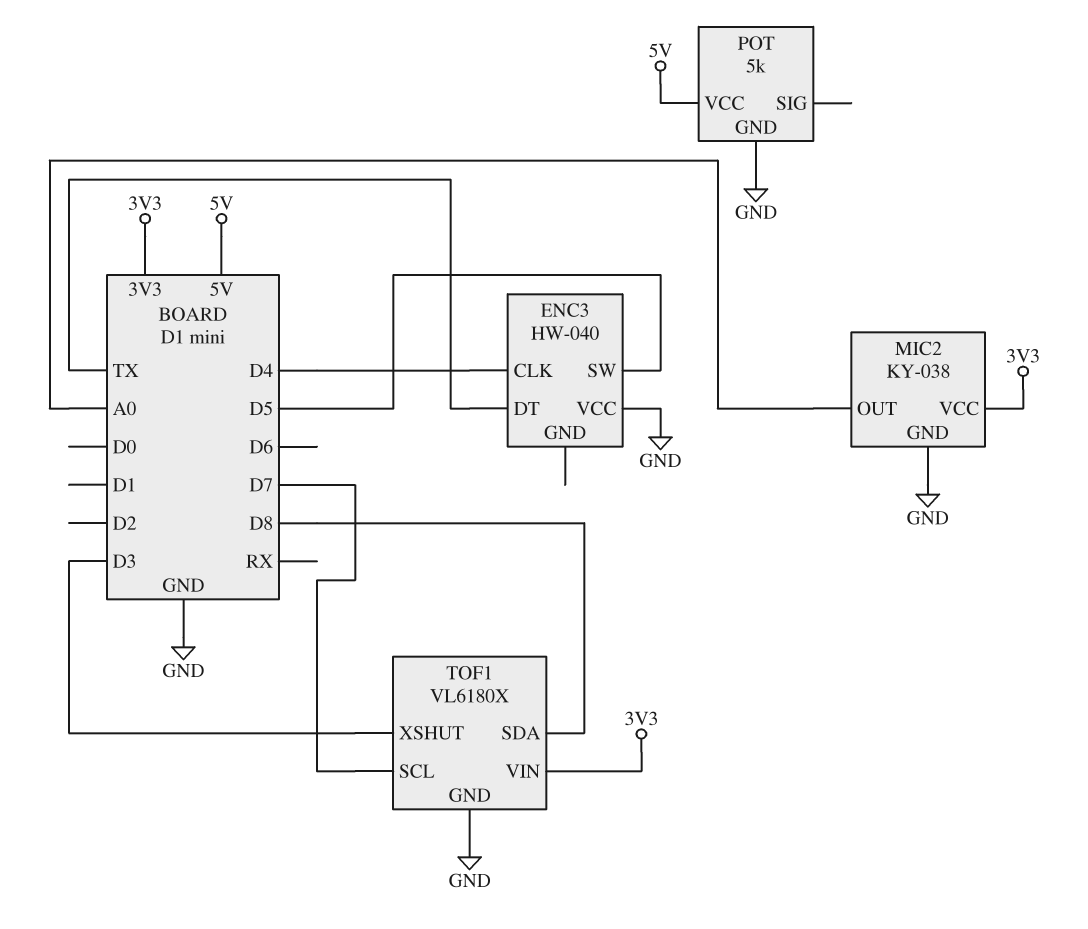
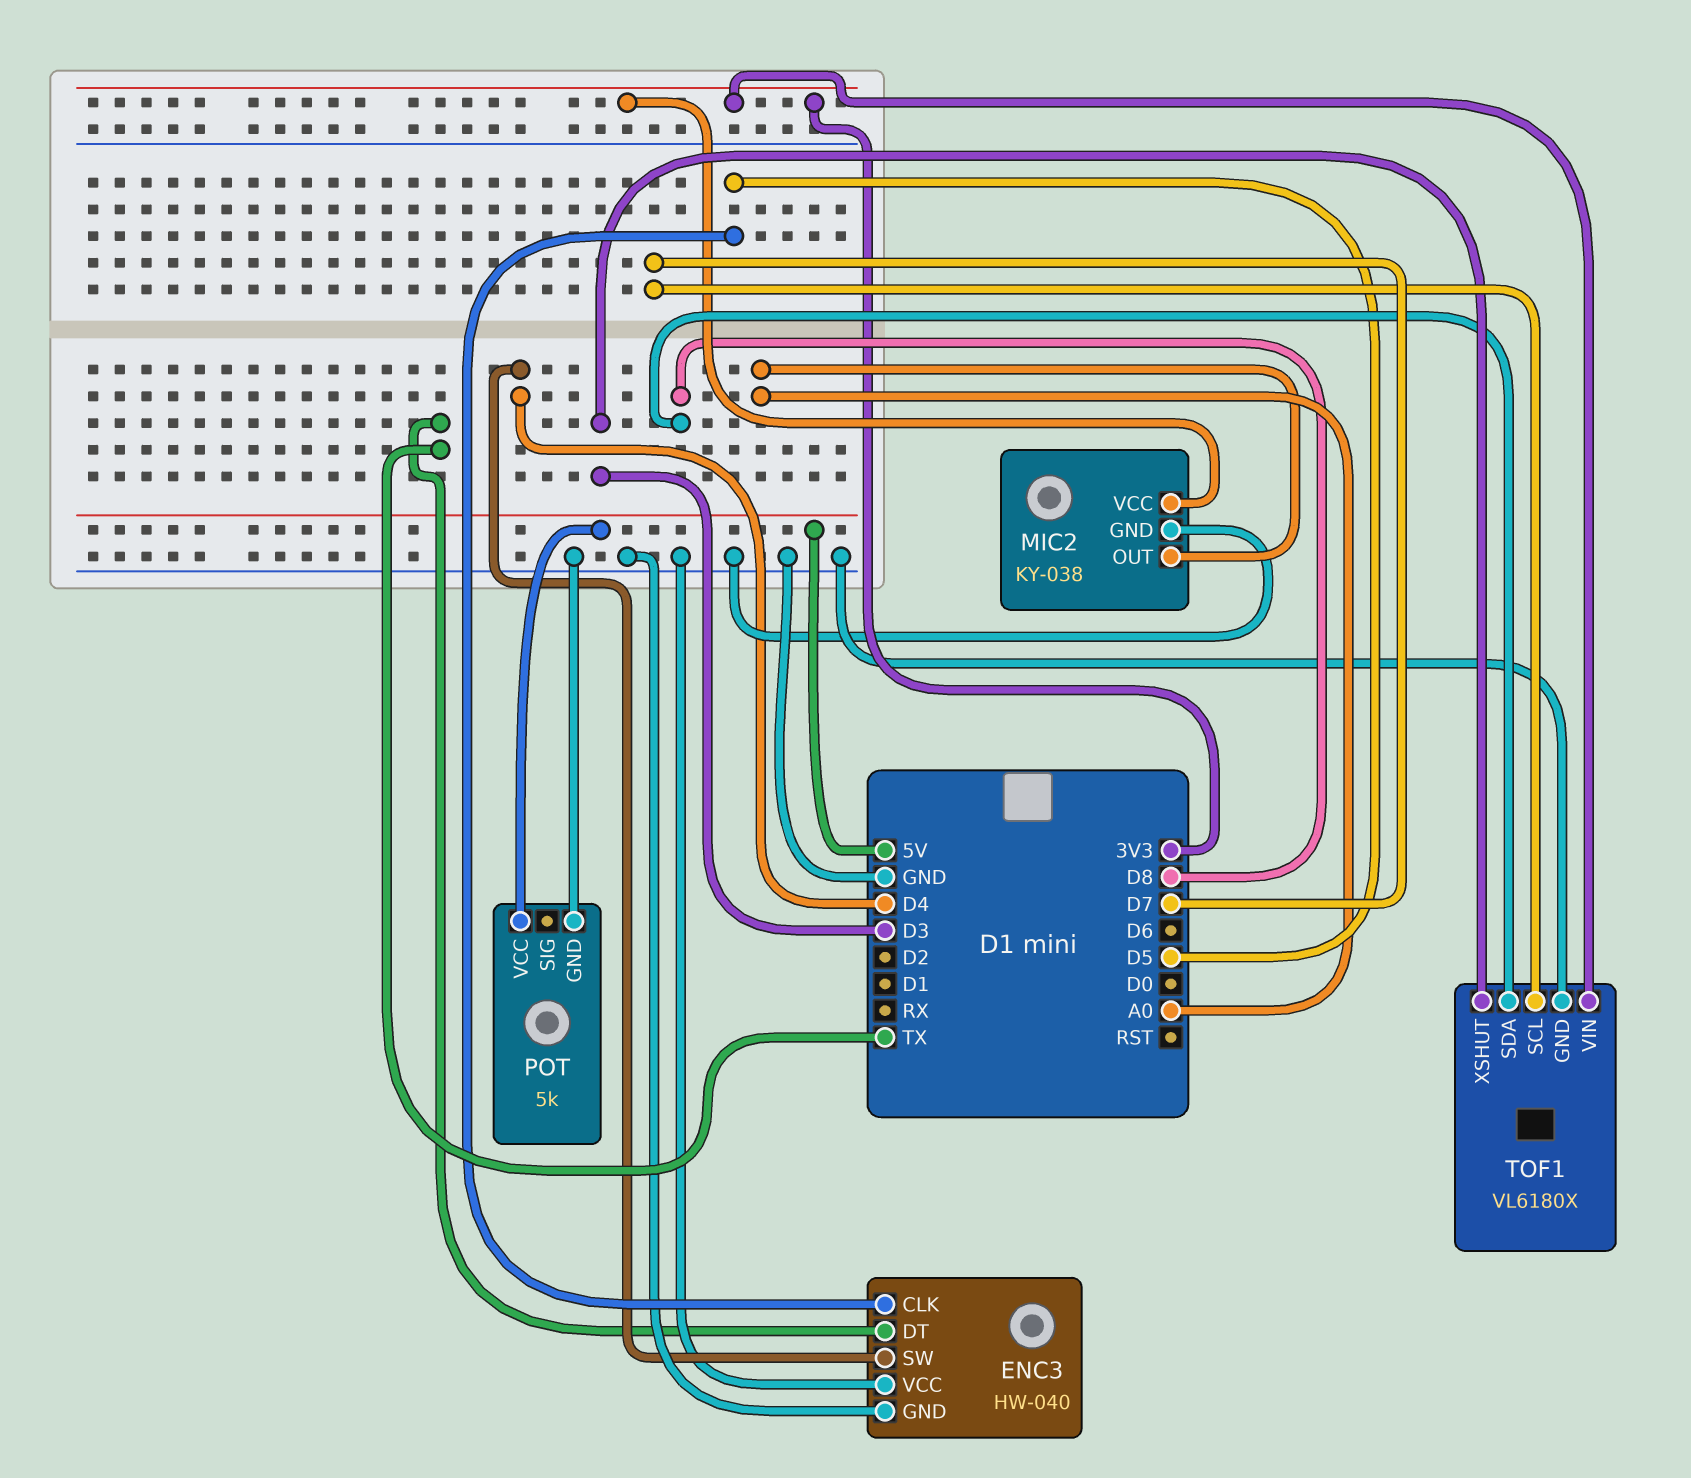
ENC3 pin CLK: D4 -> D5
ENC3 pin GND: none -> GND
ENC3 pin SW: D5 -> D4

